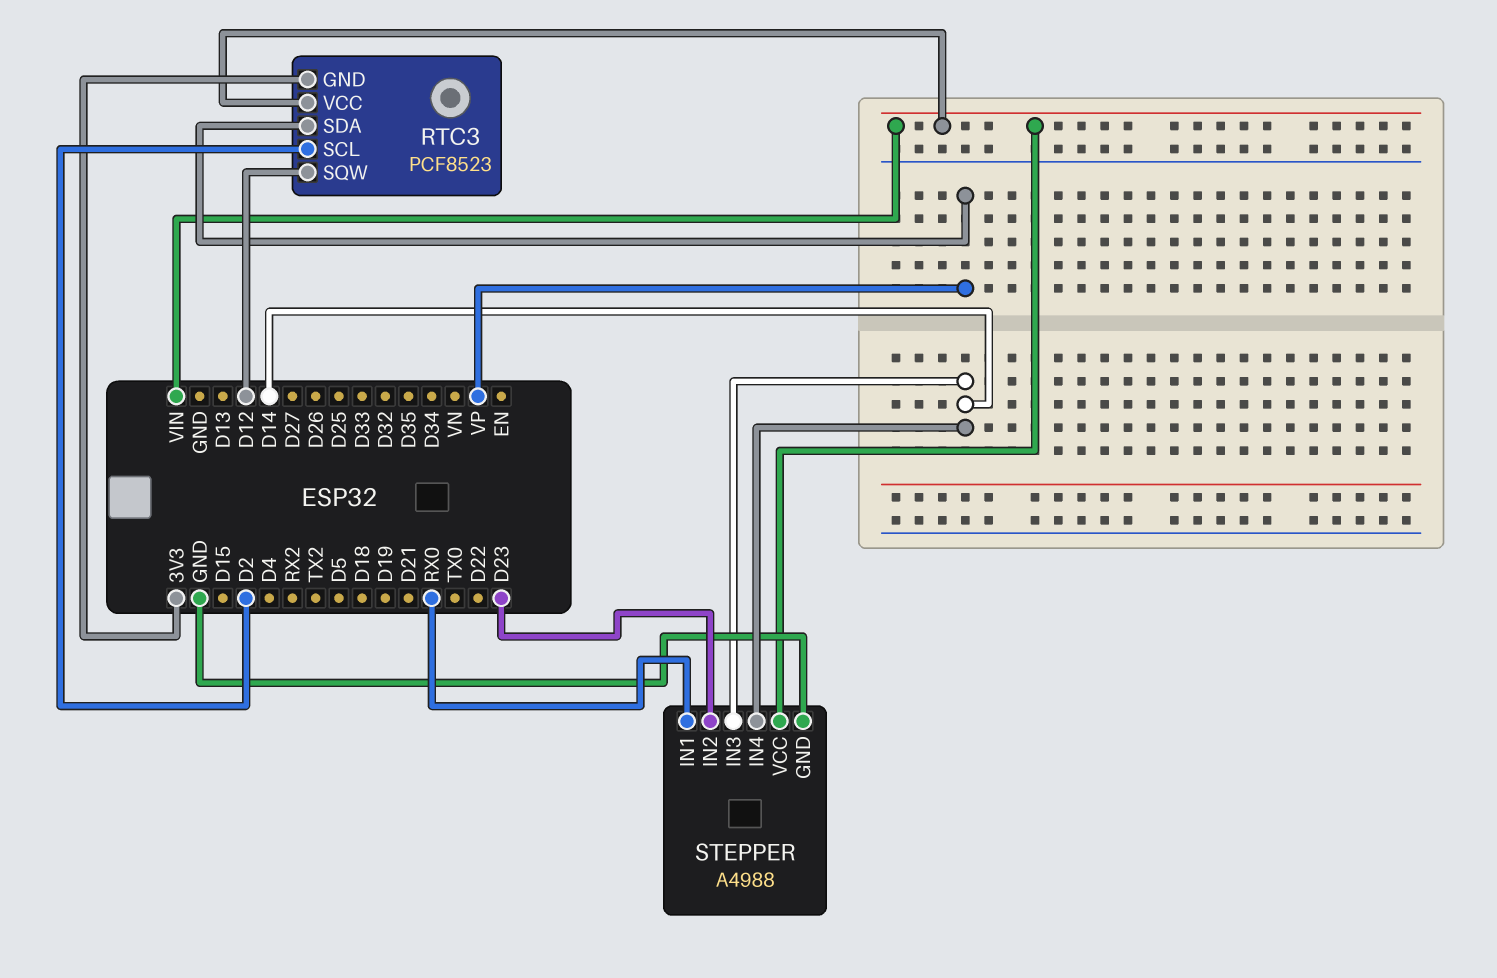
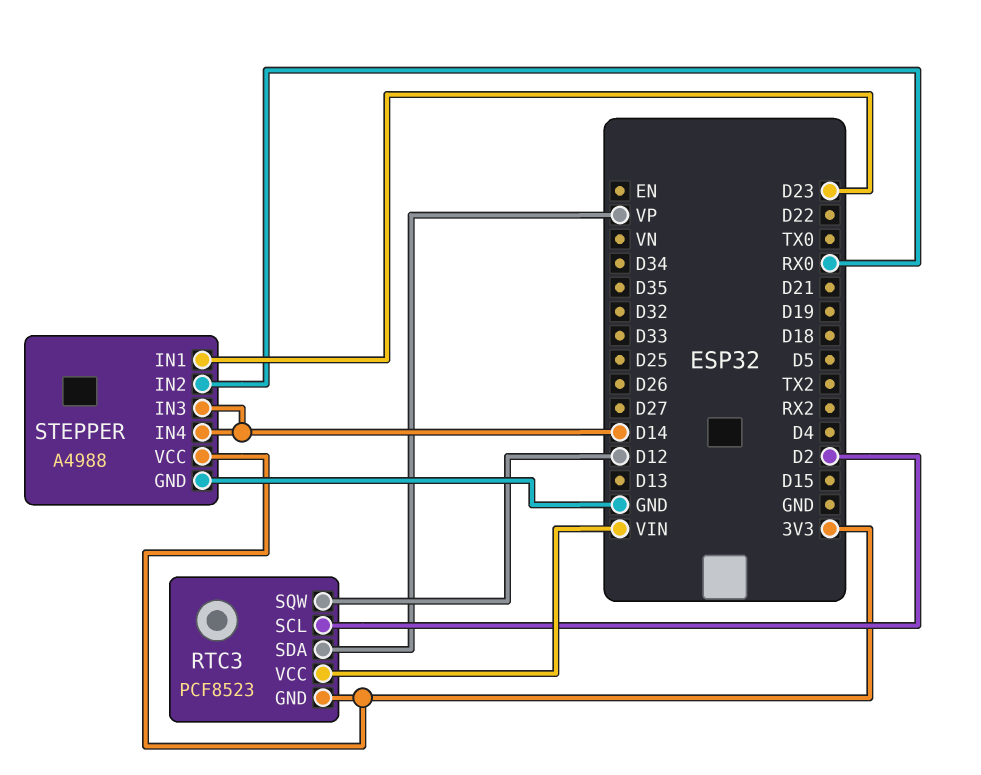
STEPPER pin IN1: RX0 -> D23
STEPPER pin IN2: D23 -> RX0
STEPPER pin VCC: VIN -> 3V3

